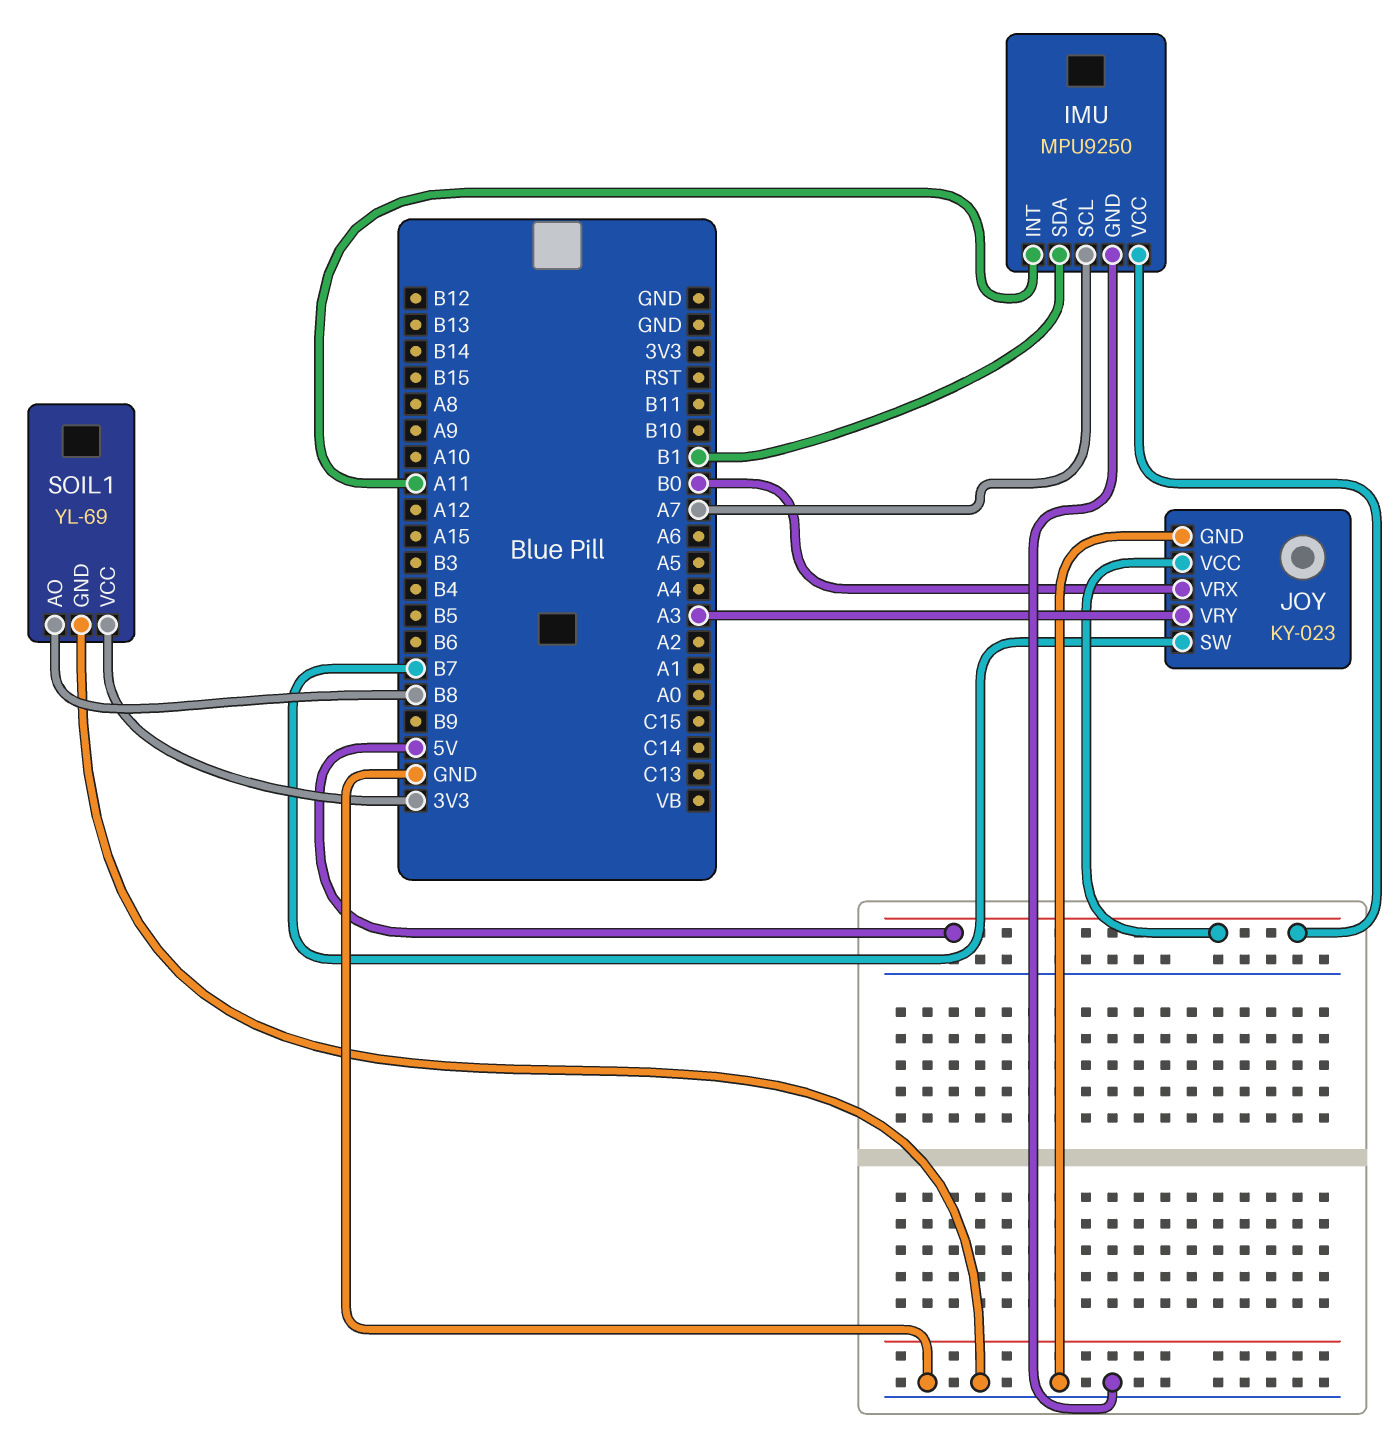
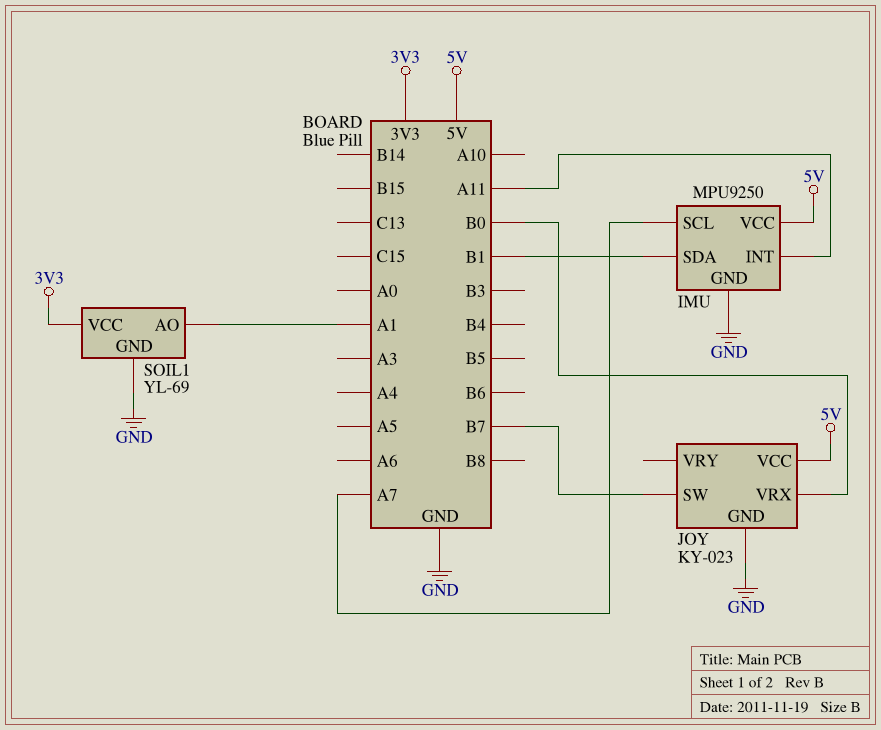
JOY pin VRY: A3 -> none
SOIL1 pin AO: B8 -> A1

